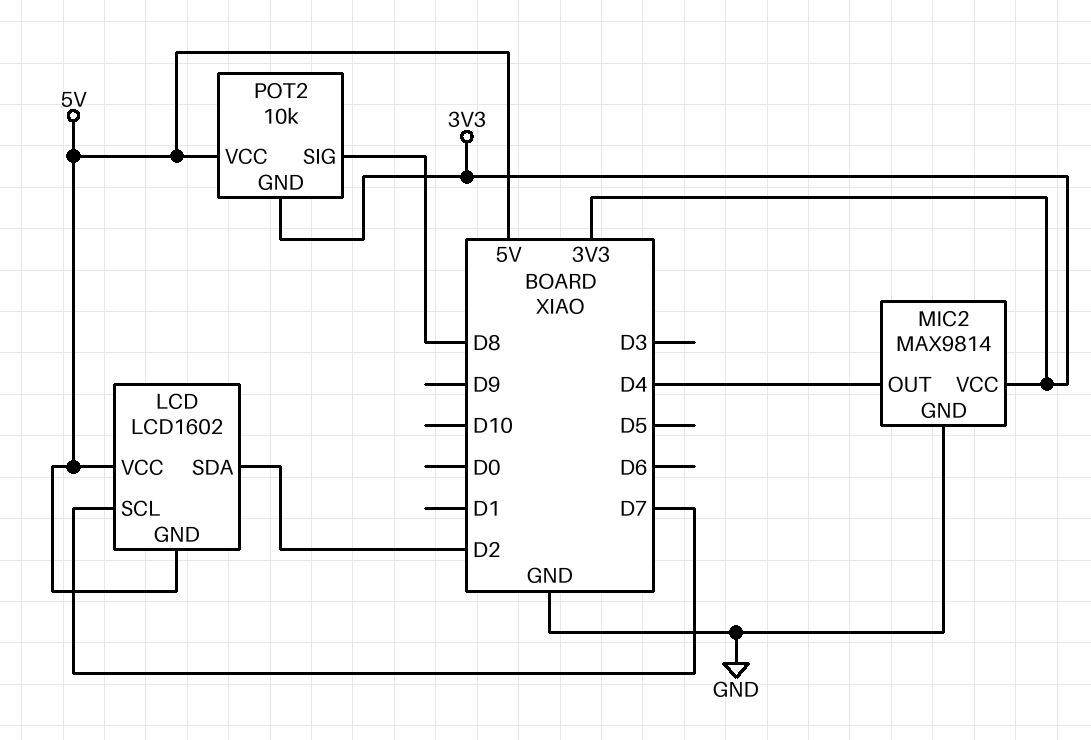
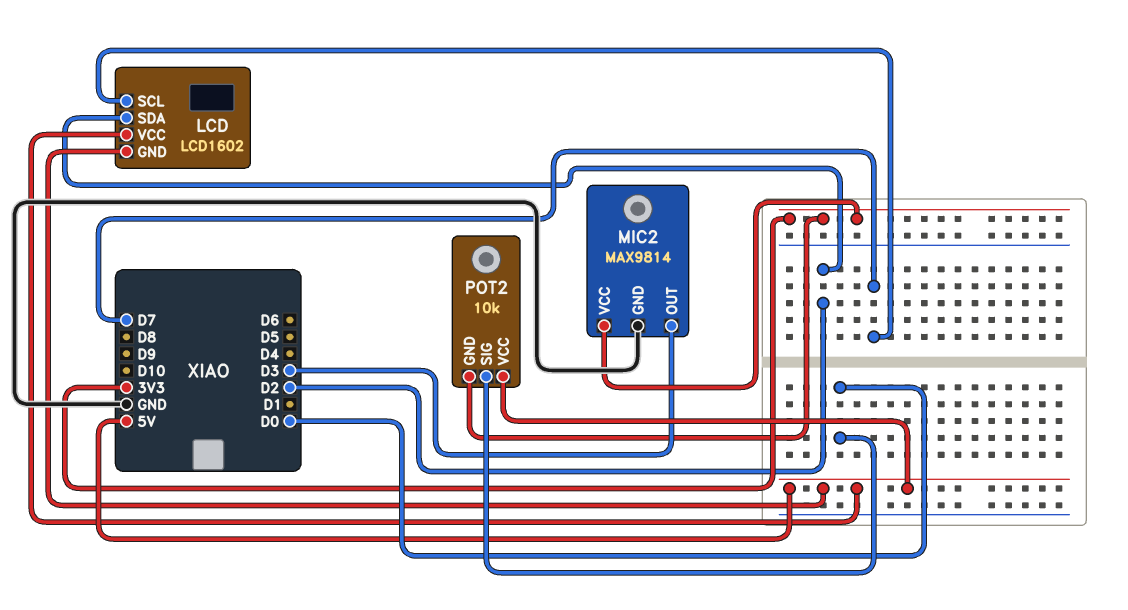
MIC2 pin OUT: D4 -> D3
POT2 pin SIG: D8 -> D0

